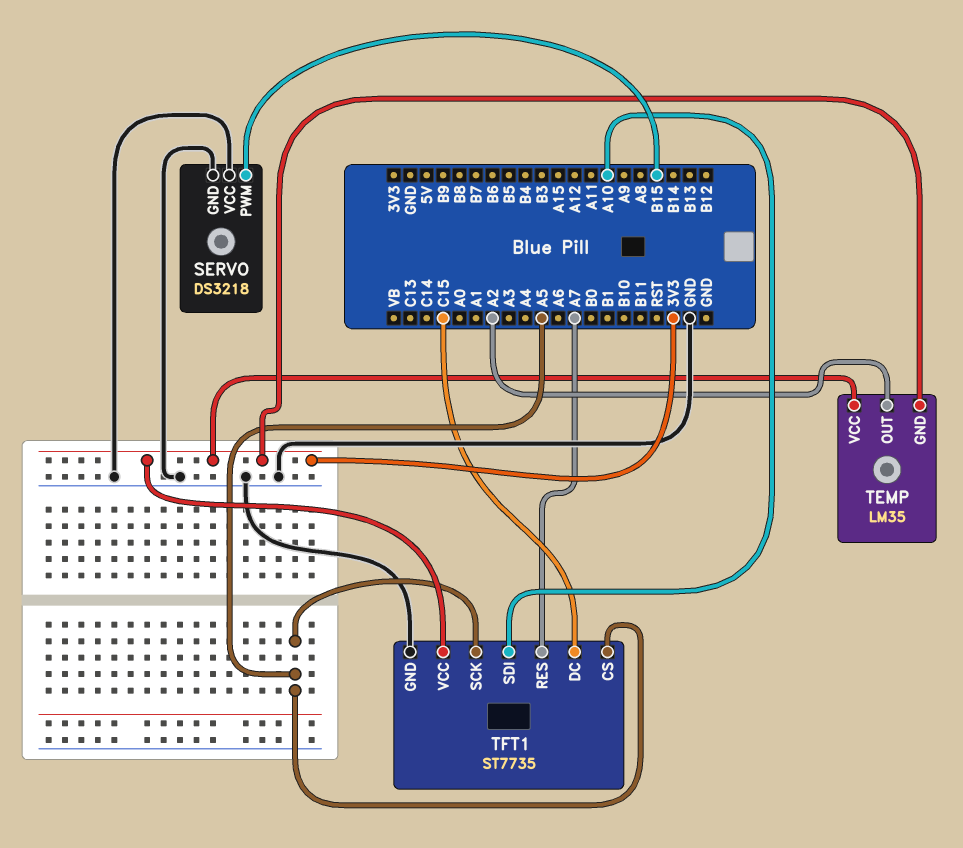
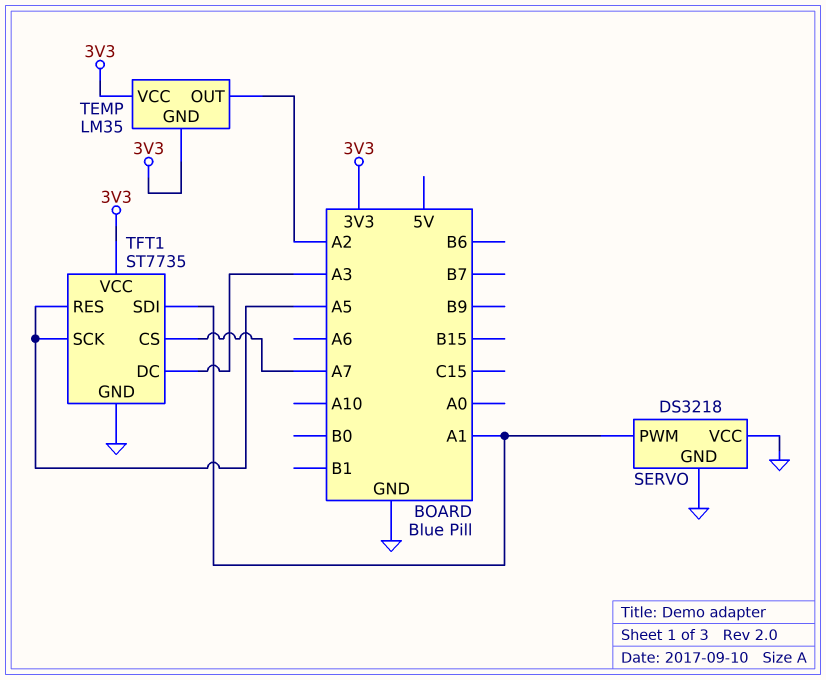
SERVO pin PWM: B15 -> A1
TFT1 pin CS: A5 -> A7
TFT1 pin DC: C15 -> A3
TFT1 pin RES: A7 -> A5
TFT1 pin SDI: A10 -> A1

